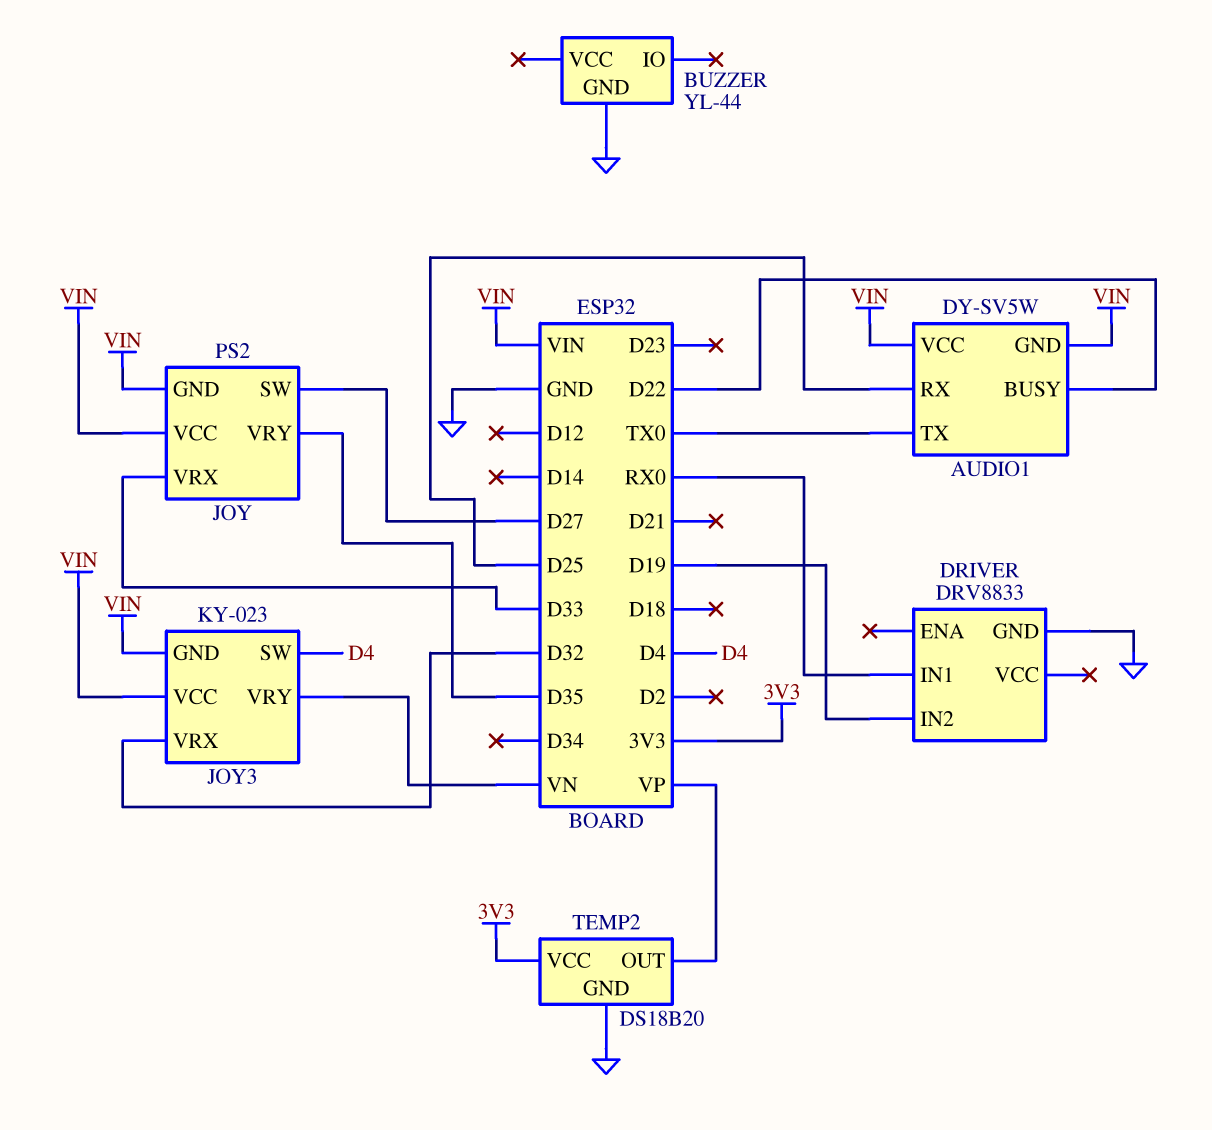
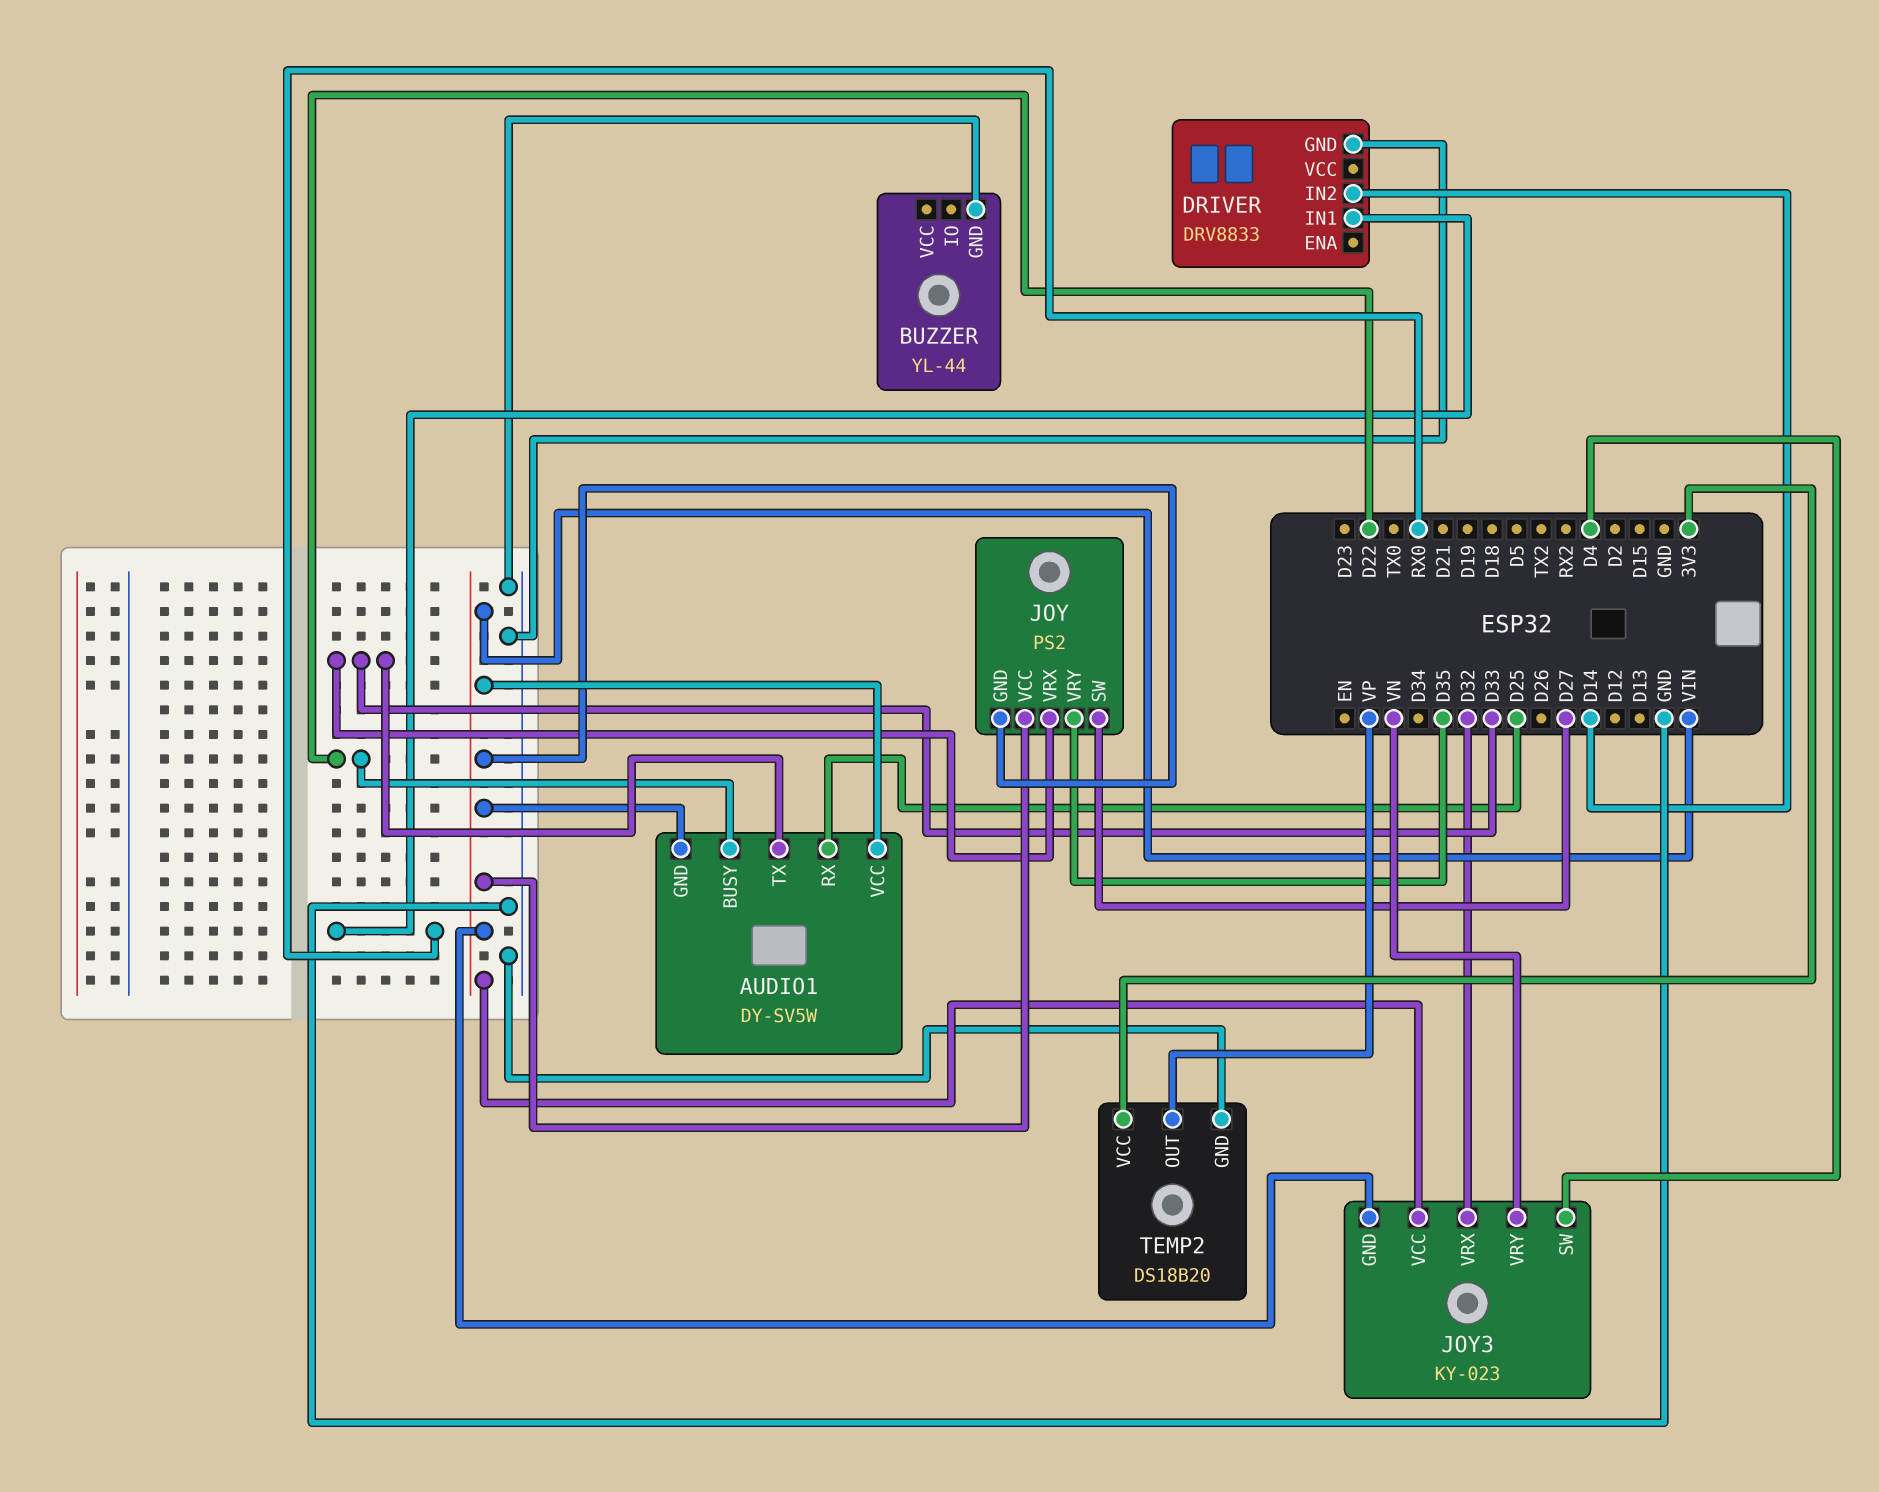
AUDIO1 pin TX: TX0 -> D33
DRIVER pin IN2: D19 -> D14

